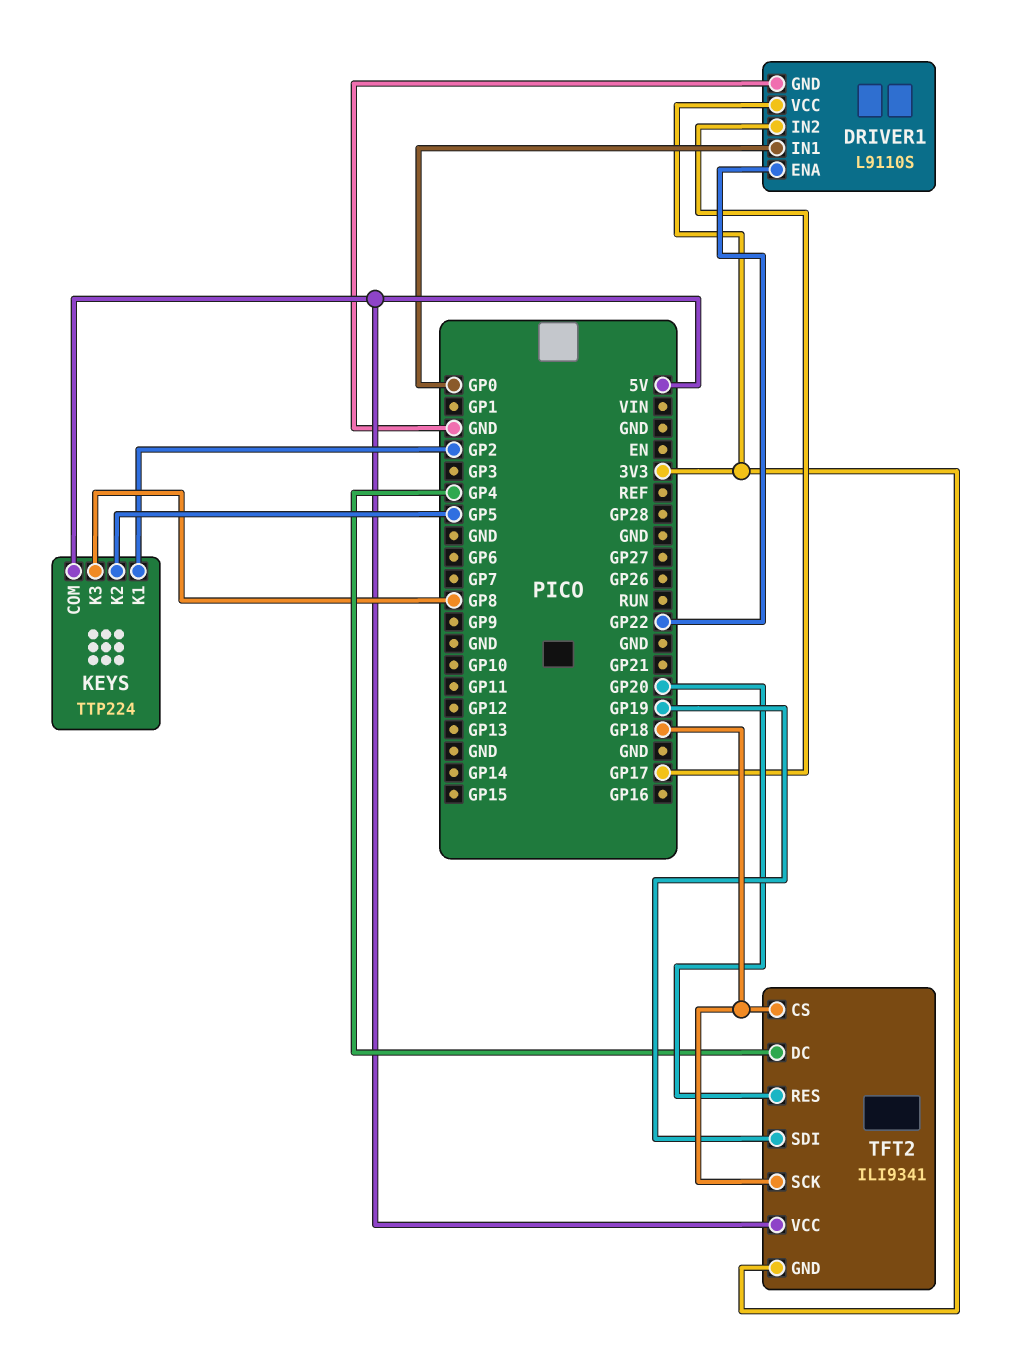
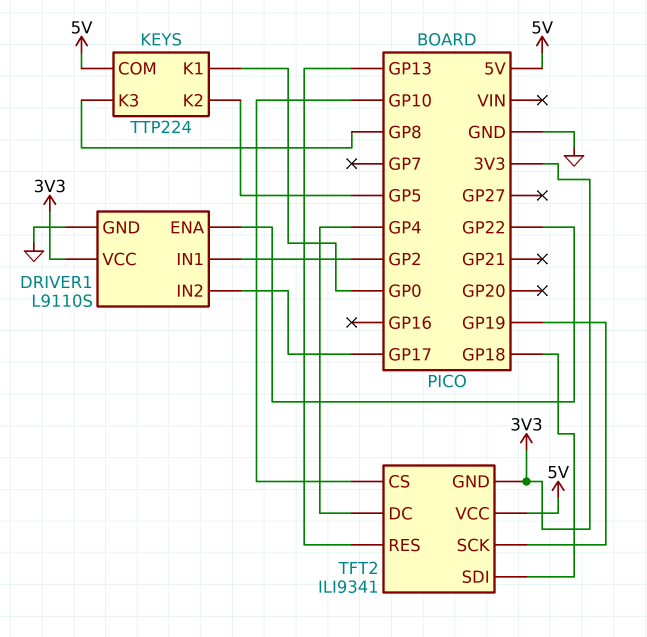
DRIVER1 pin IN1: GP0 -> GP2
KEYS pin K1: GP2 -> GP0
TFT2 pin CS: GP18 -> GP10
TFT2 pin RES: GP20 -> GP13
TFT2 pin SCK: GP18 -> GP19
TFT2 pin SDI: GP19 -> GP18

